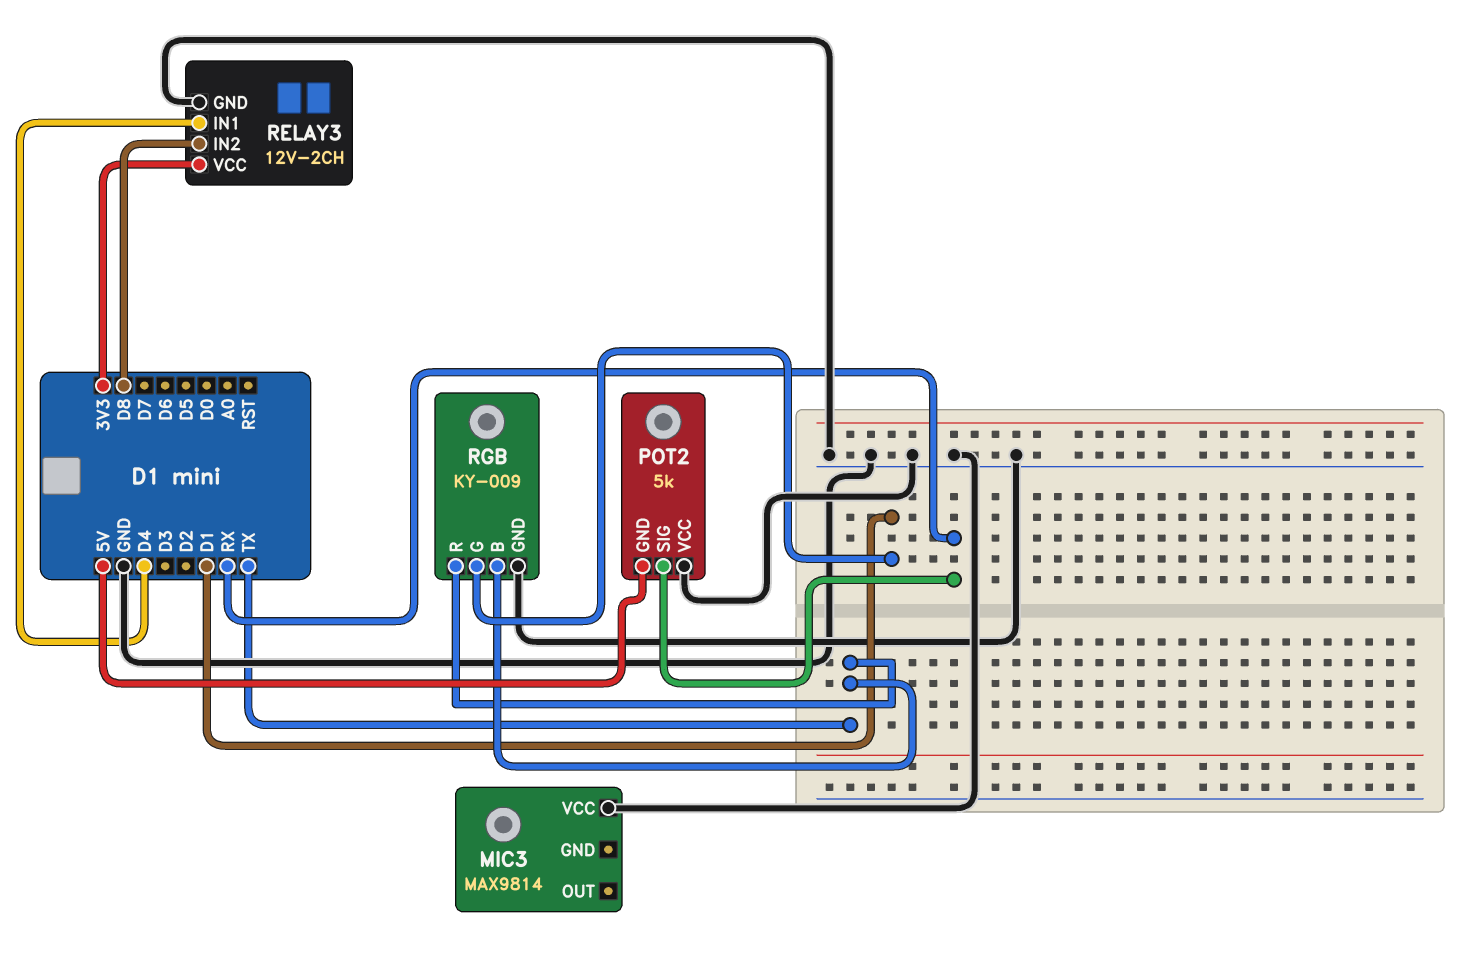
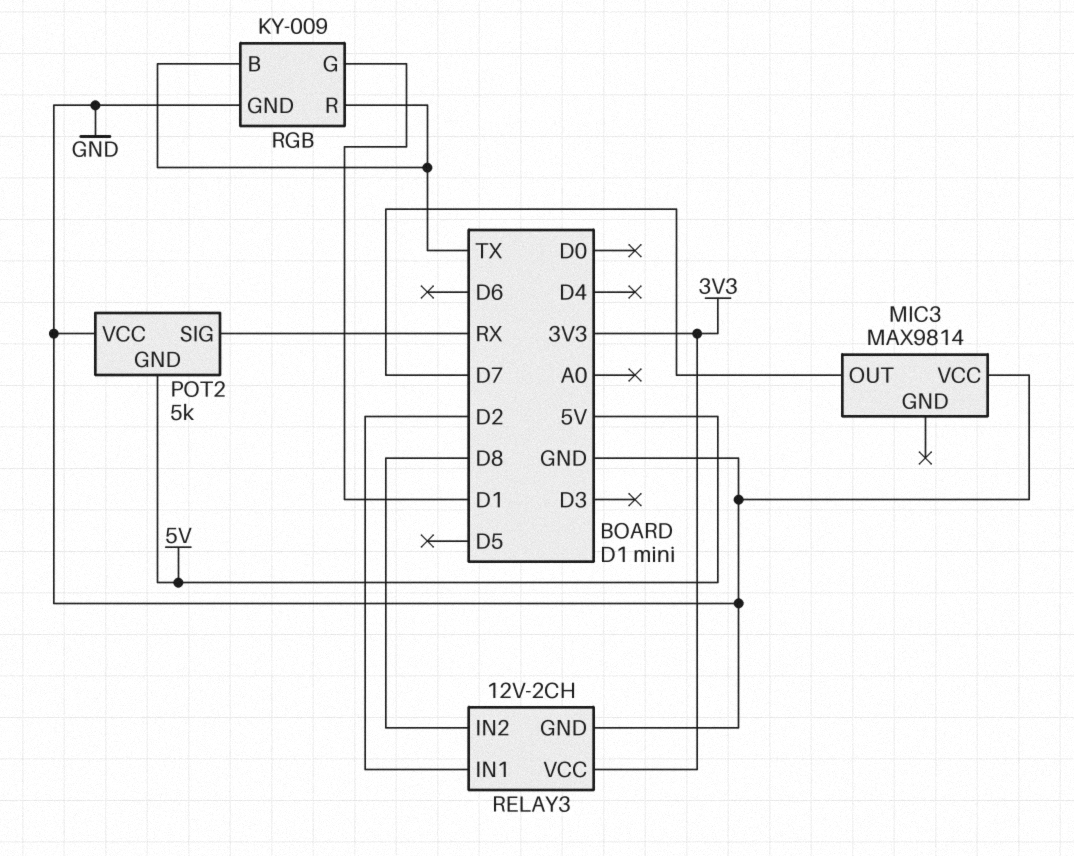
MIC3 pin OUT: none -> D7
RELAY3 pin IN1: D4 -> D2

